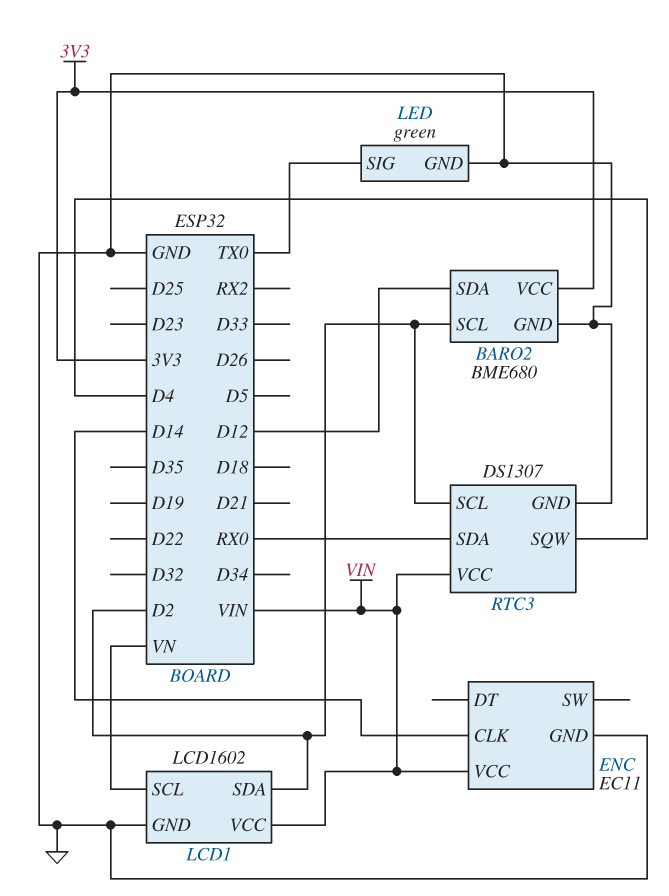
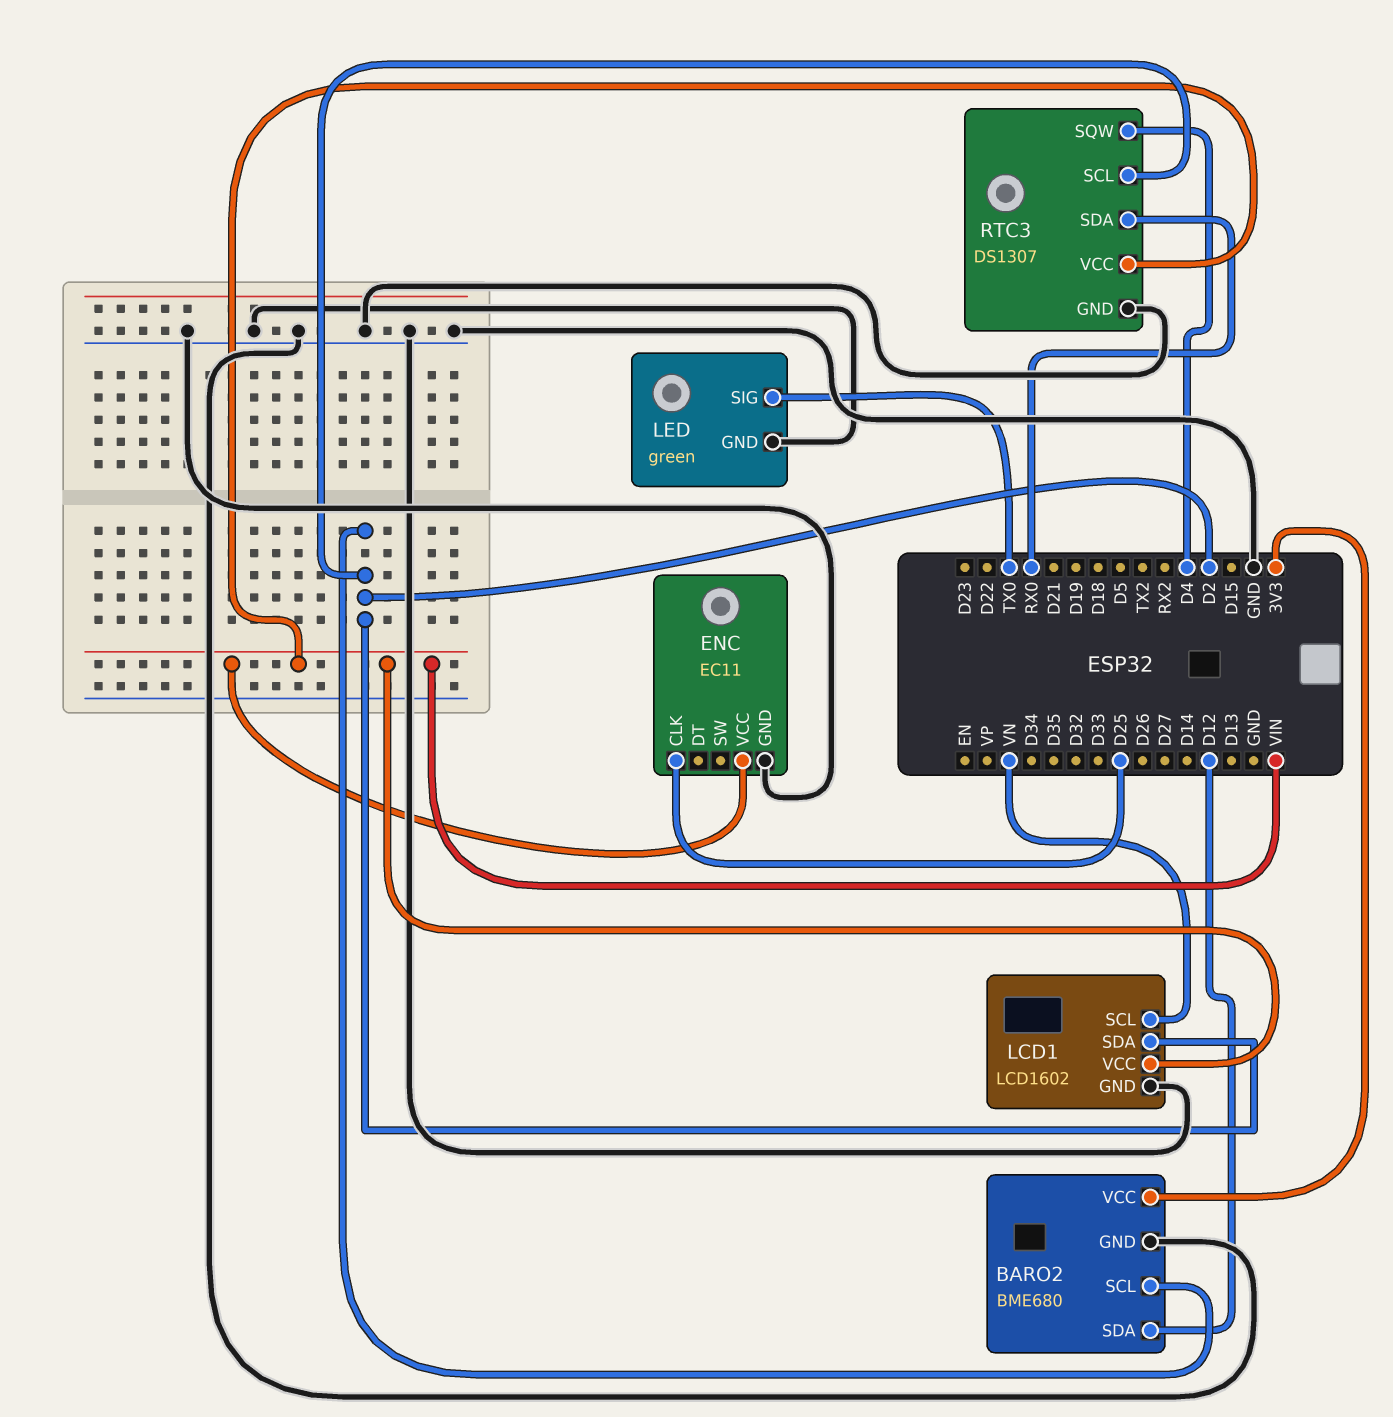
ENC pin CLK: D14 -> D25

